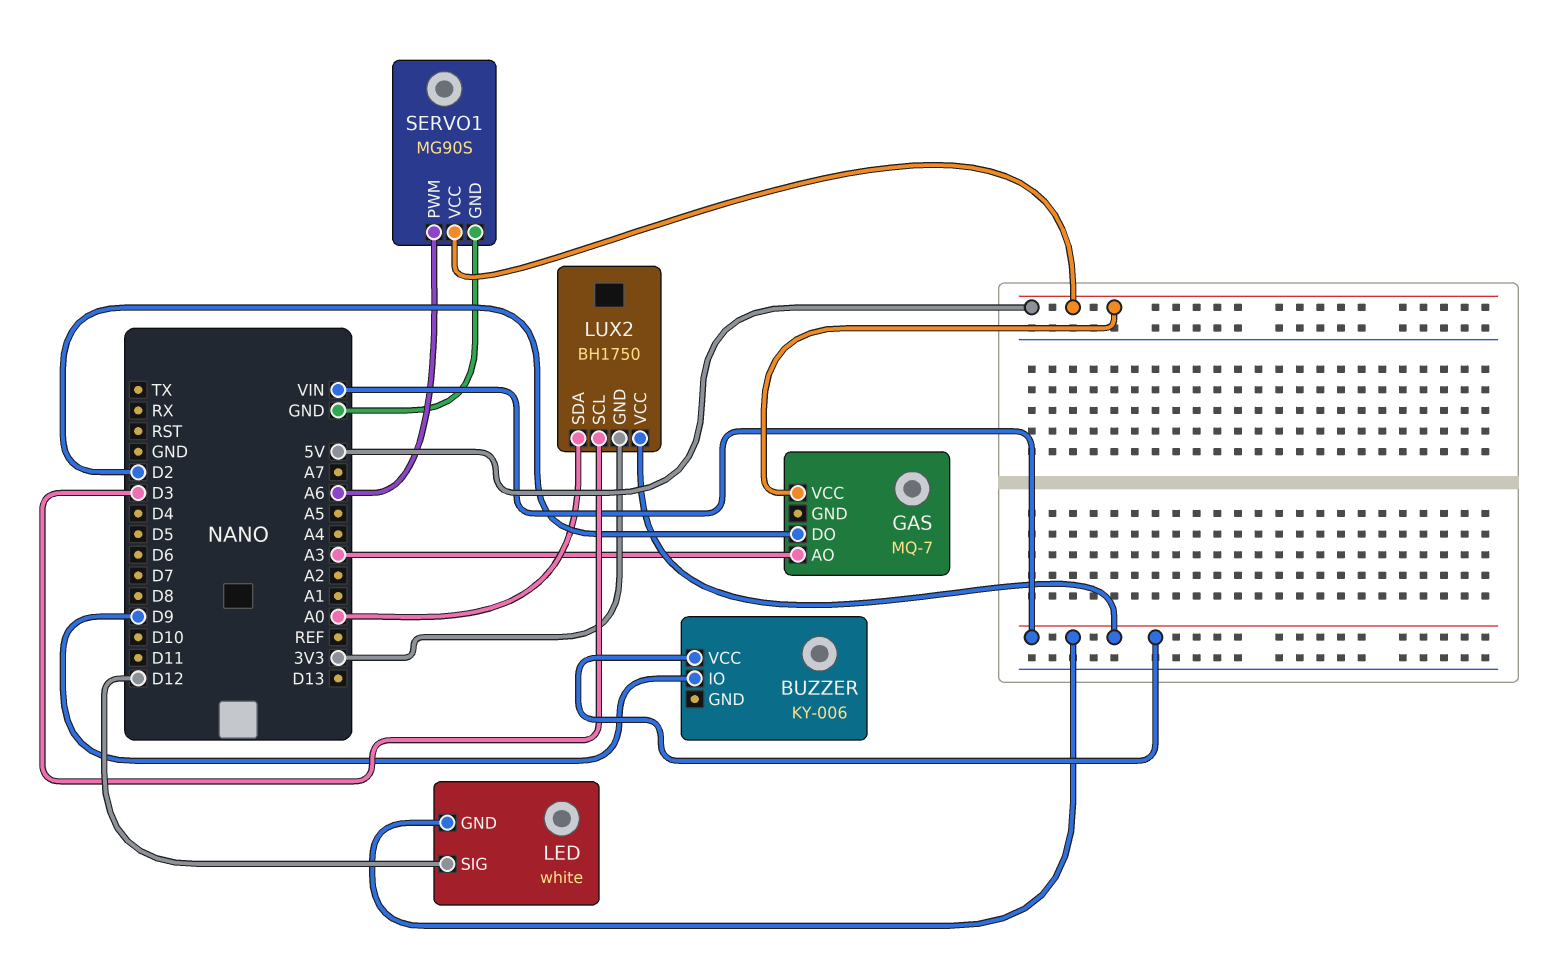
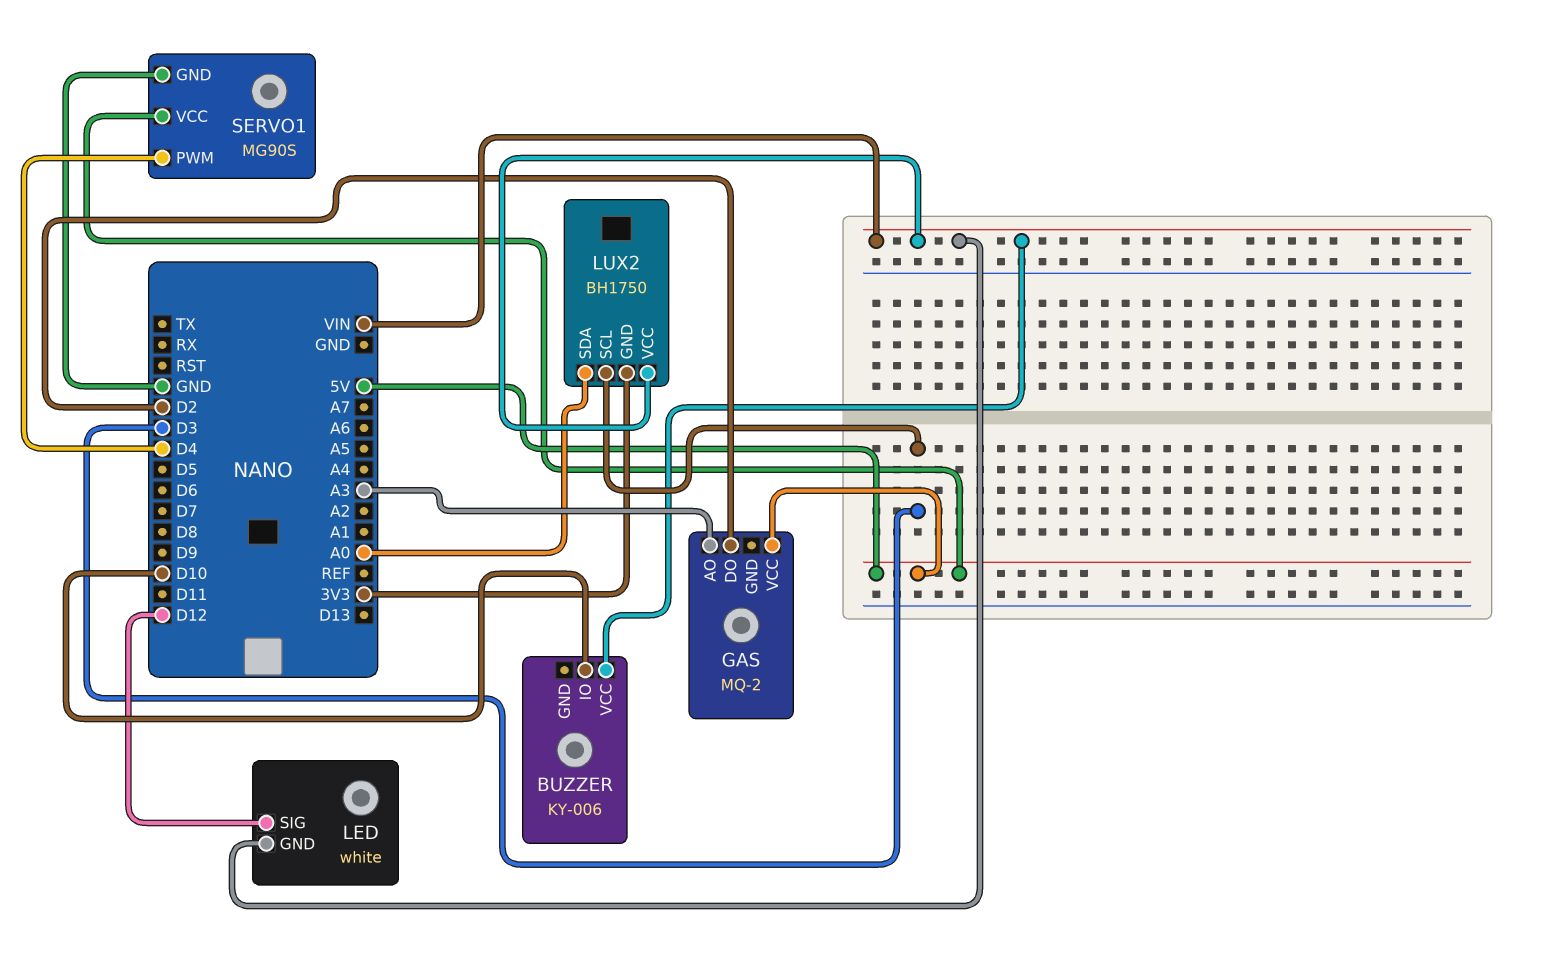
BUZZER pin IO: D9 -> D10
GAS: MQ-7 -> MQ-2
SERVO1 pin PWM: A6 -> D4

